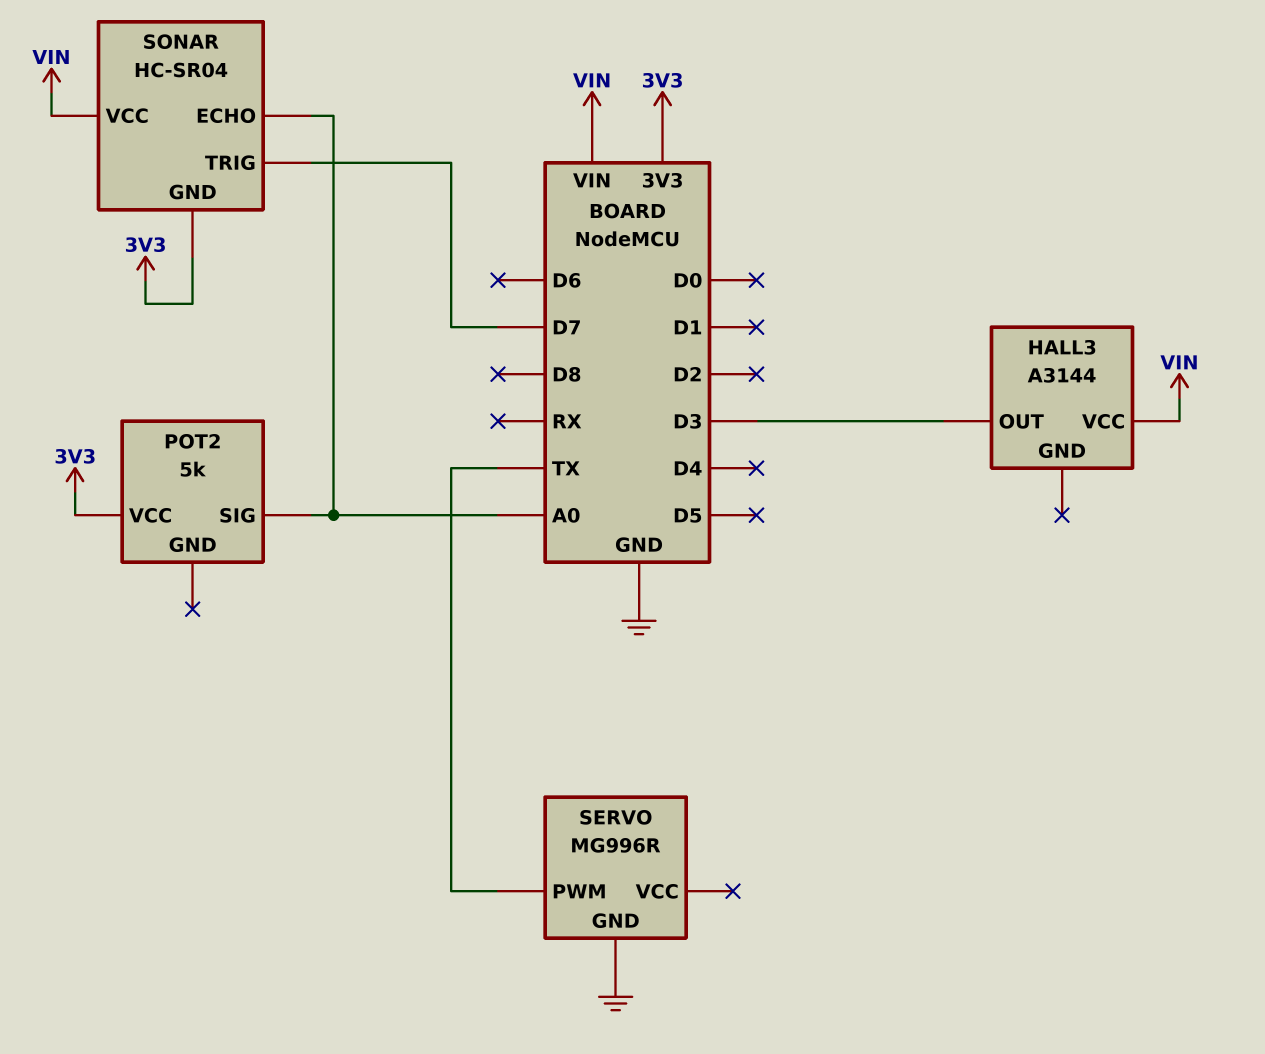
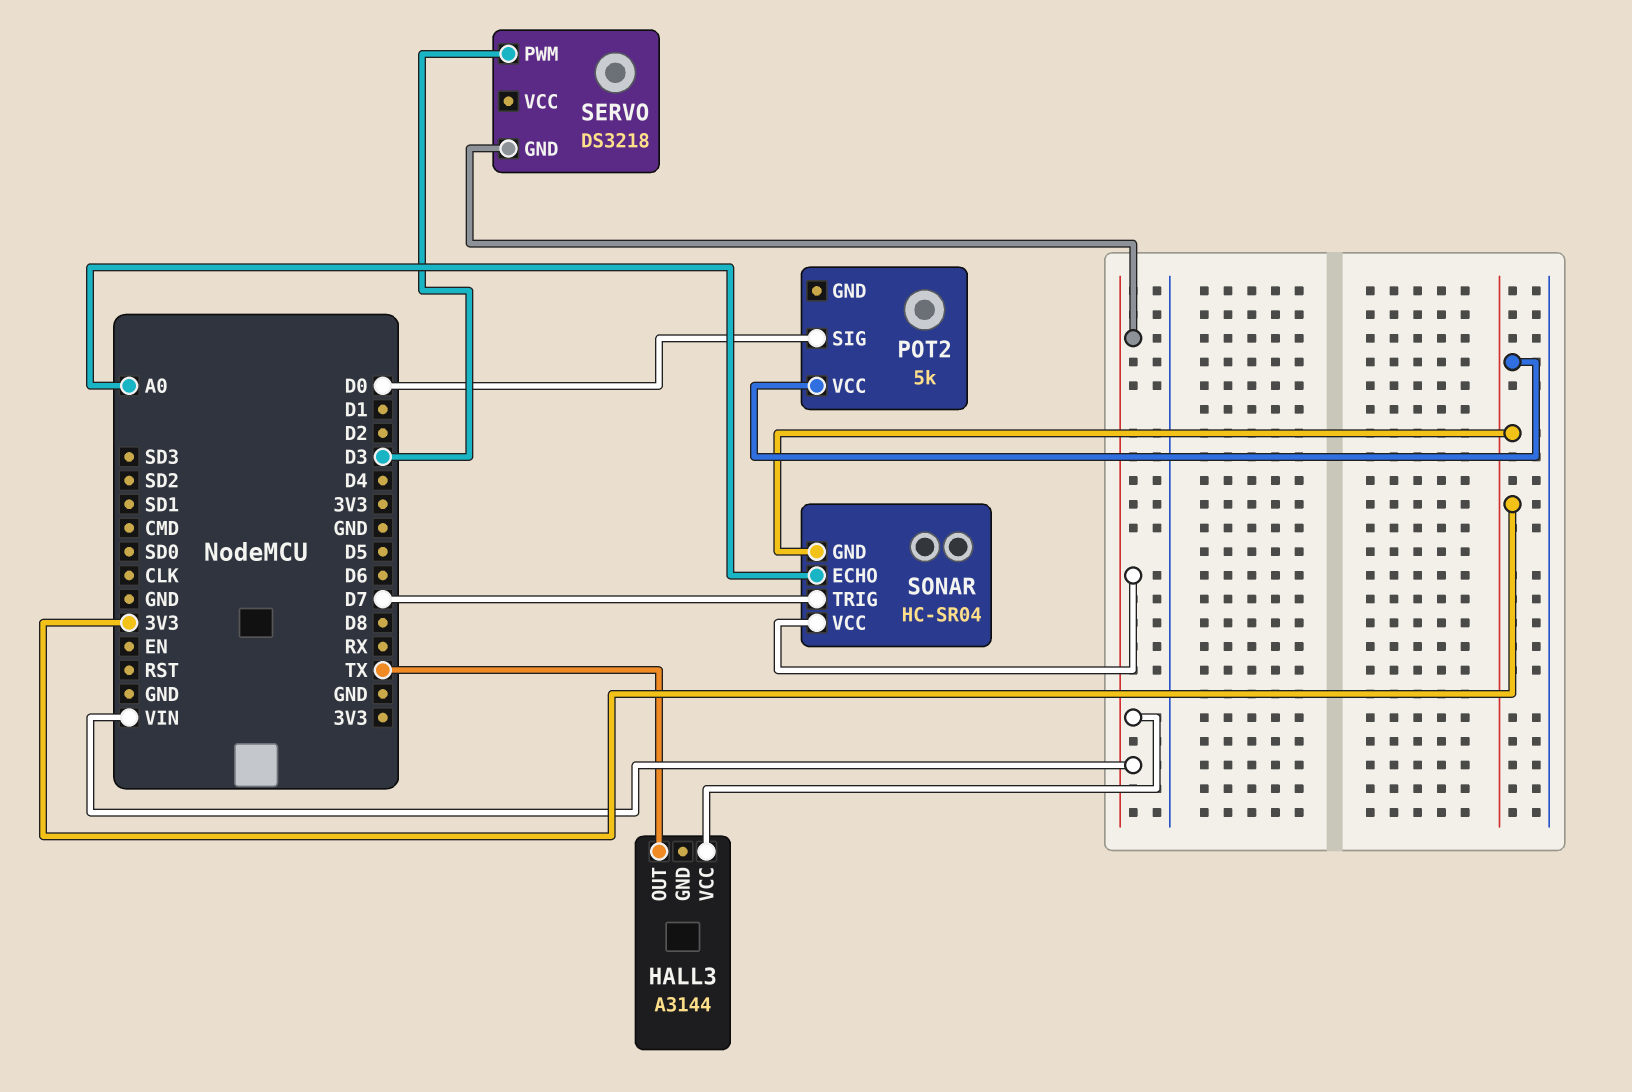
HALL3 pin OUT: D3 -> TX
POT2 pin SIG: A0 -> D0
SERVO: MG996R -> DS3218
SERVO pin GND: GND -> VIN
SERVO pin PWM: TX -> D3

